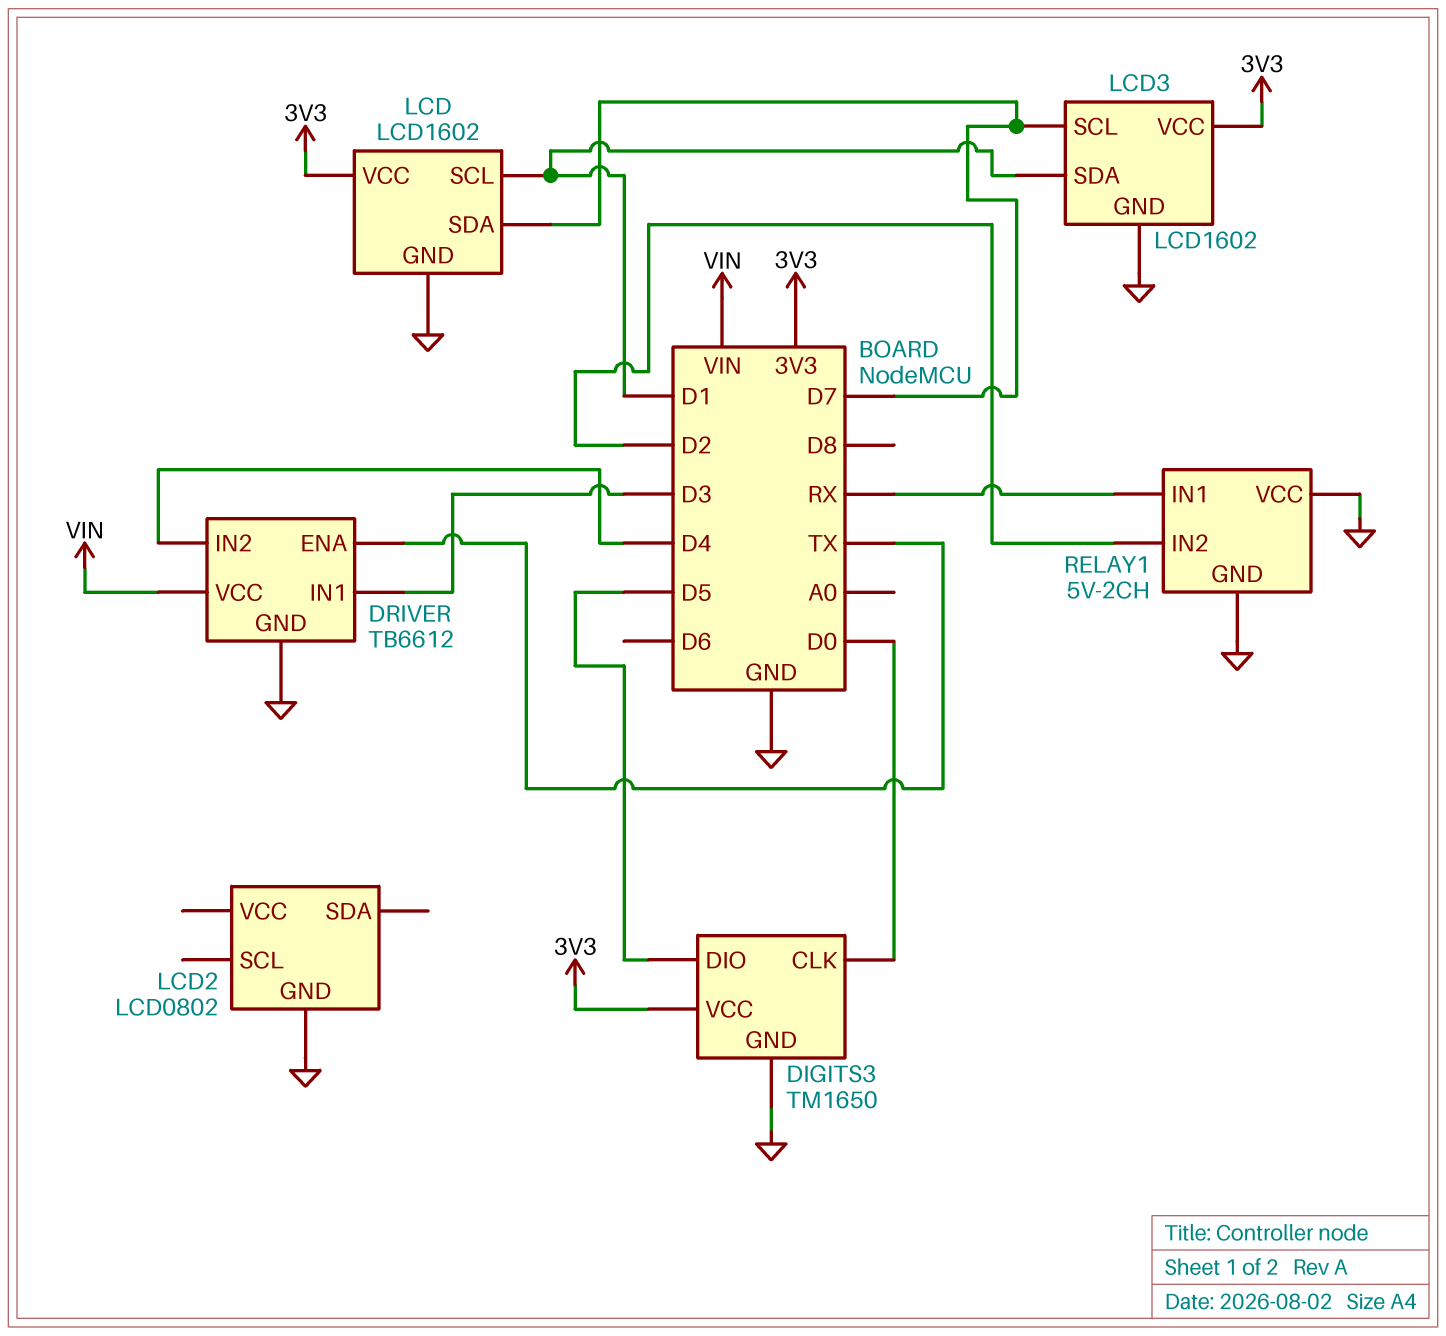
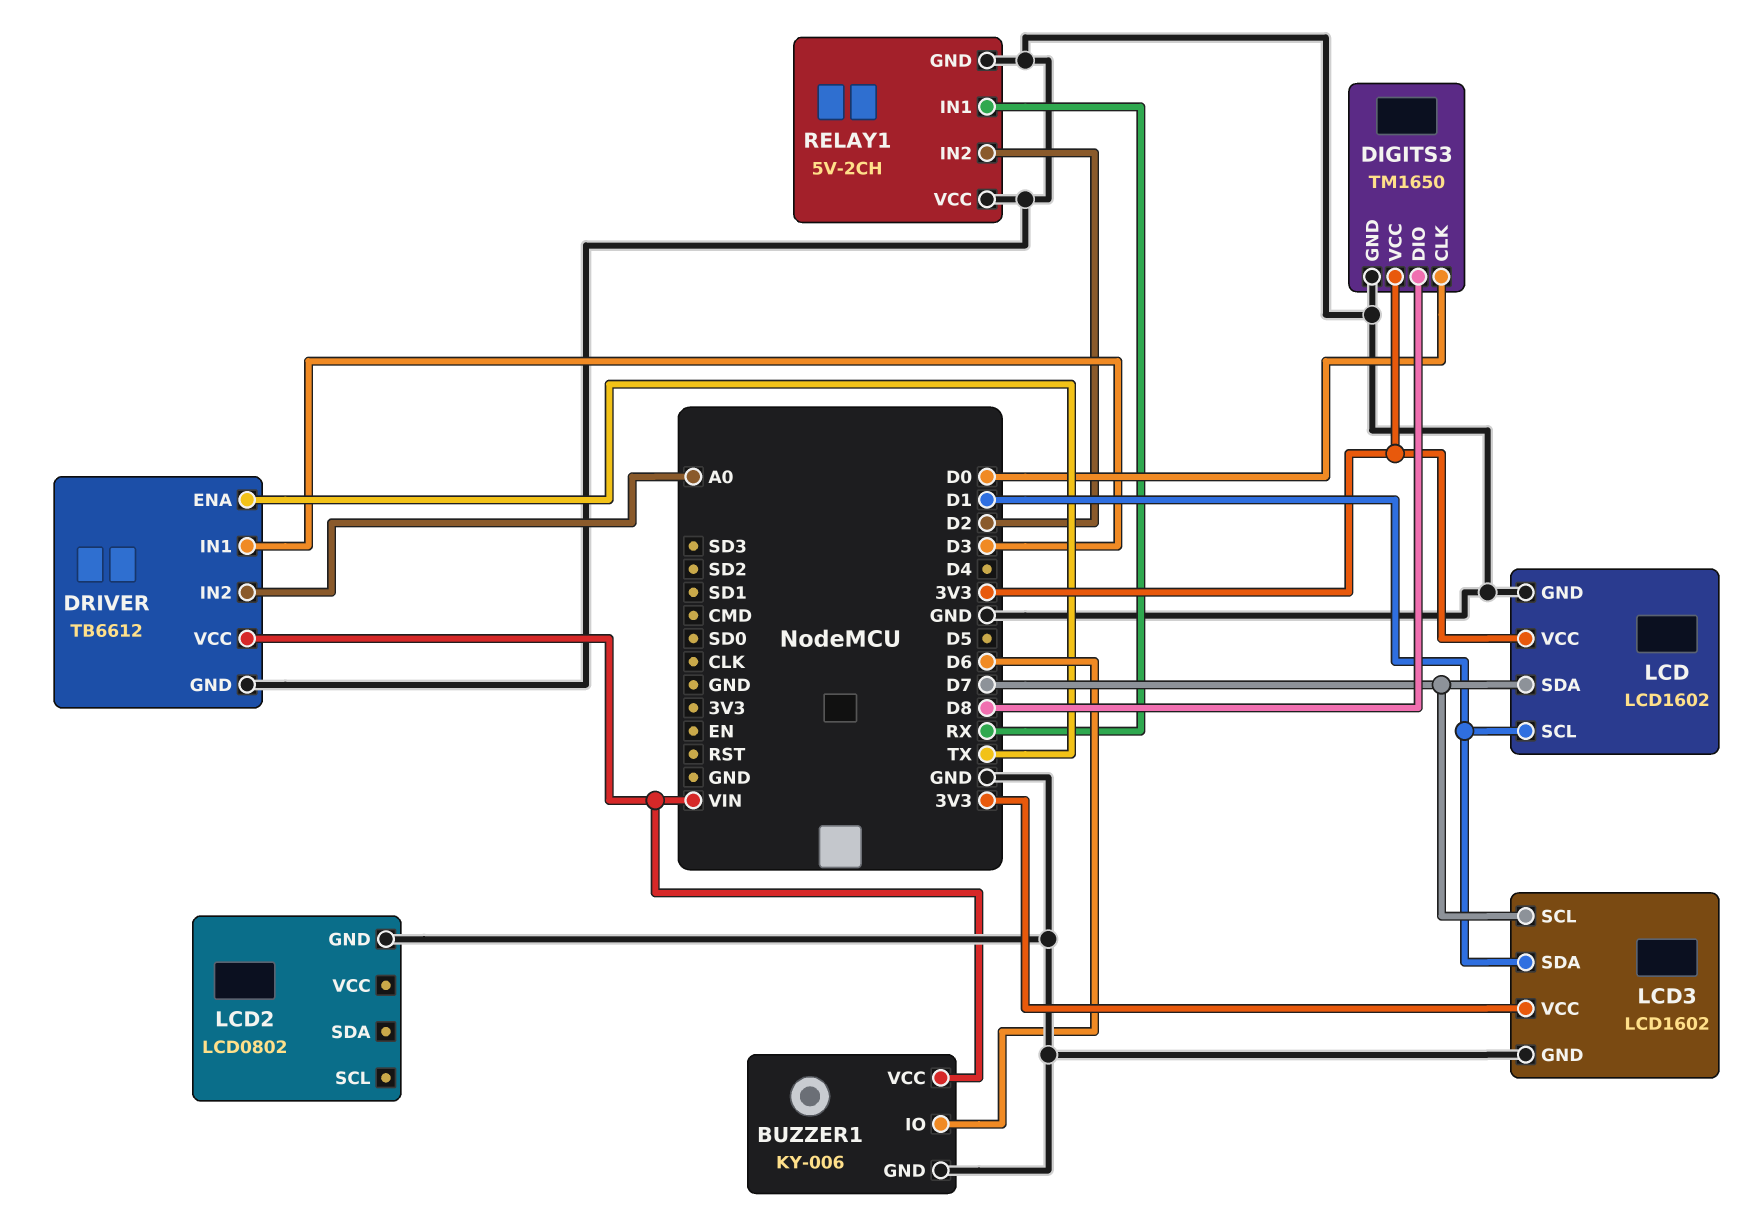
BUZZER1: none -> KY-006
BUZZER1 pin GND: none -> GND
BUZZER1 pin IO: none -> D6
BUZZER1 pin VCC: none -> VIN
DIGITS3 pin DIO: D5 -> D8
DRIVER pin IN2: D4 -> A0

